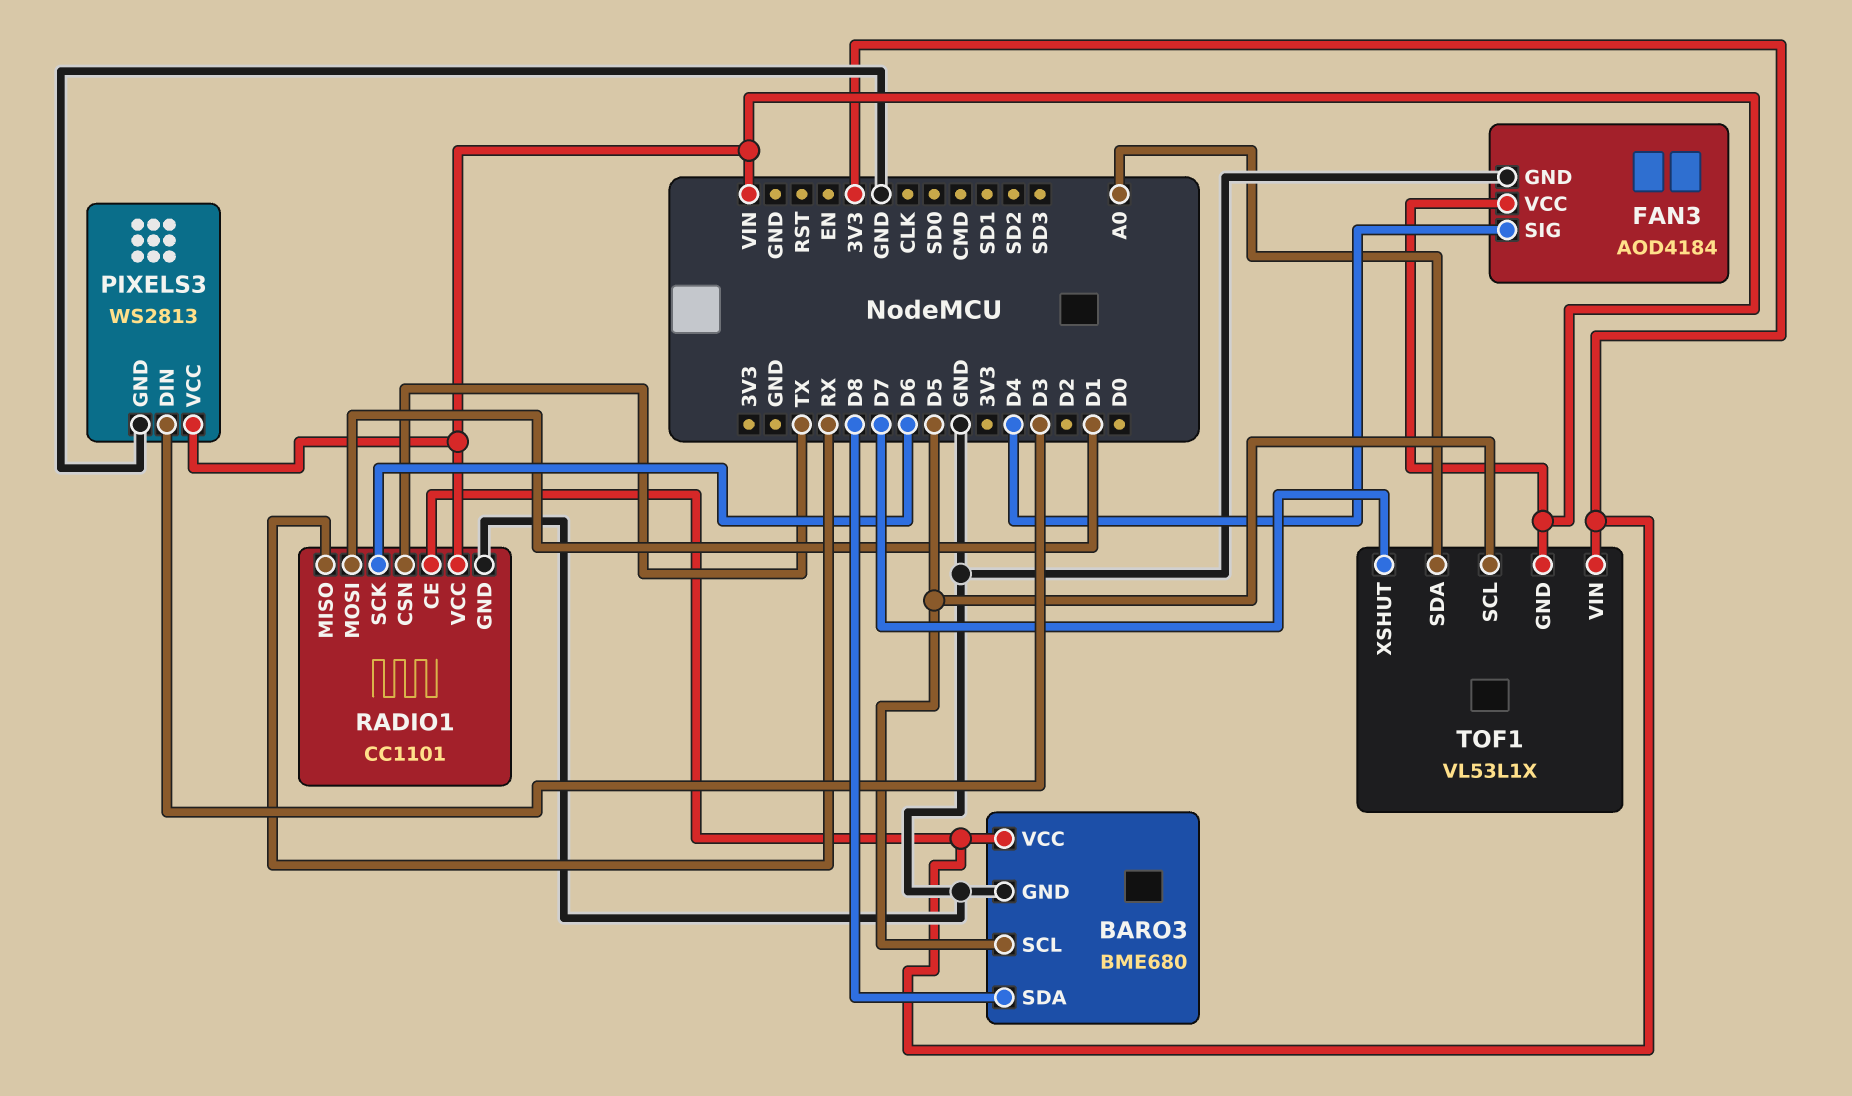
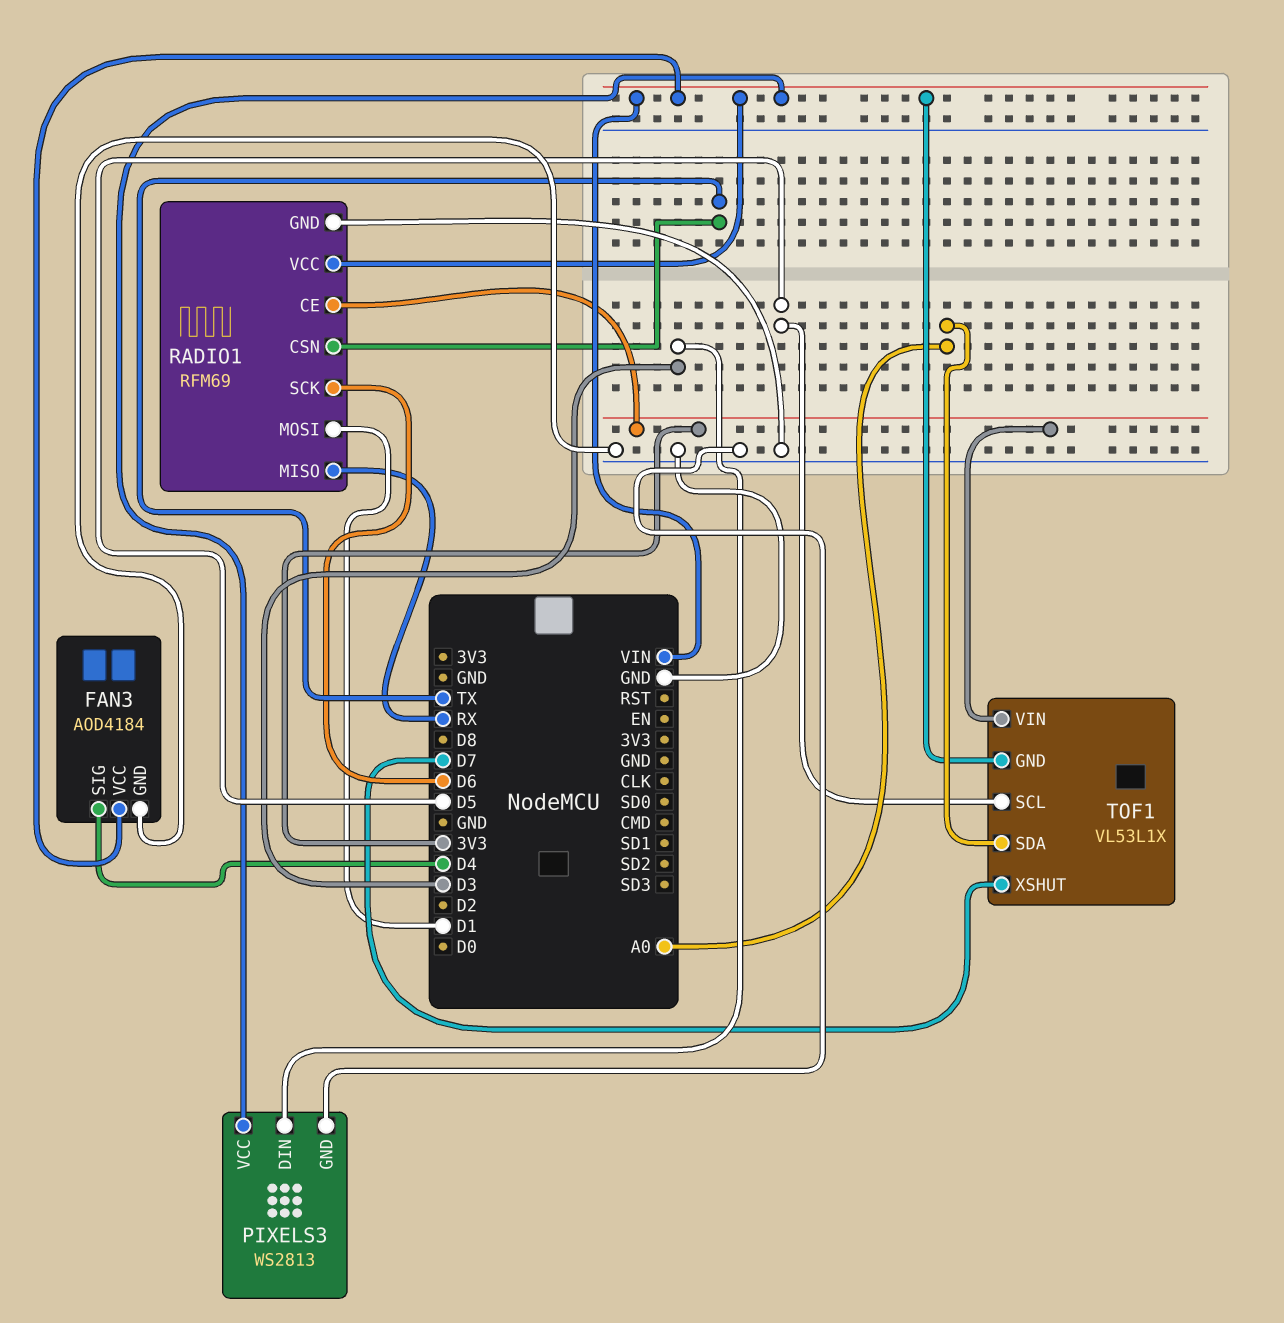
BARO3: BME680 -> none
BARO3 pin GND: GND -> none
BARO3 pin SCL: D5 -> none
BARO3 pin SDA: D8 -> none
BARO3 pin VCC: 3V3 -> none
RADIO1: CC1101 -> RFM69

